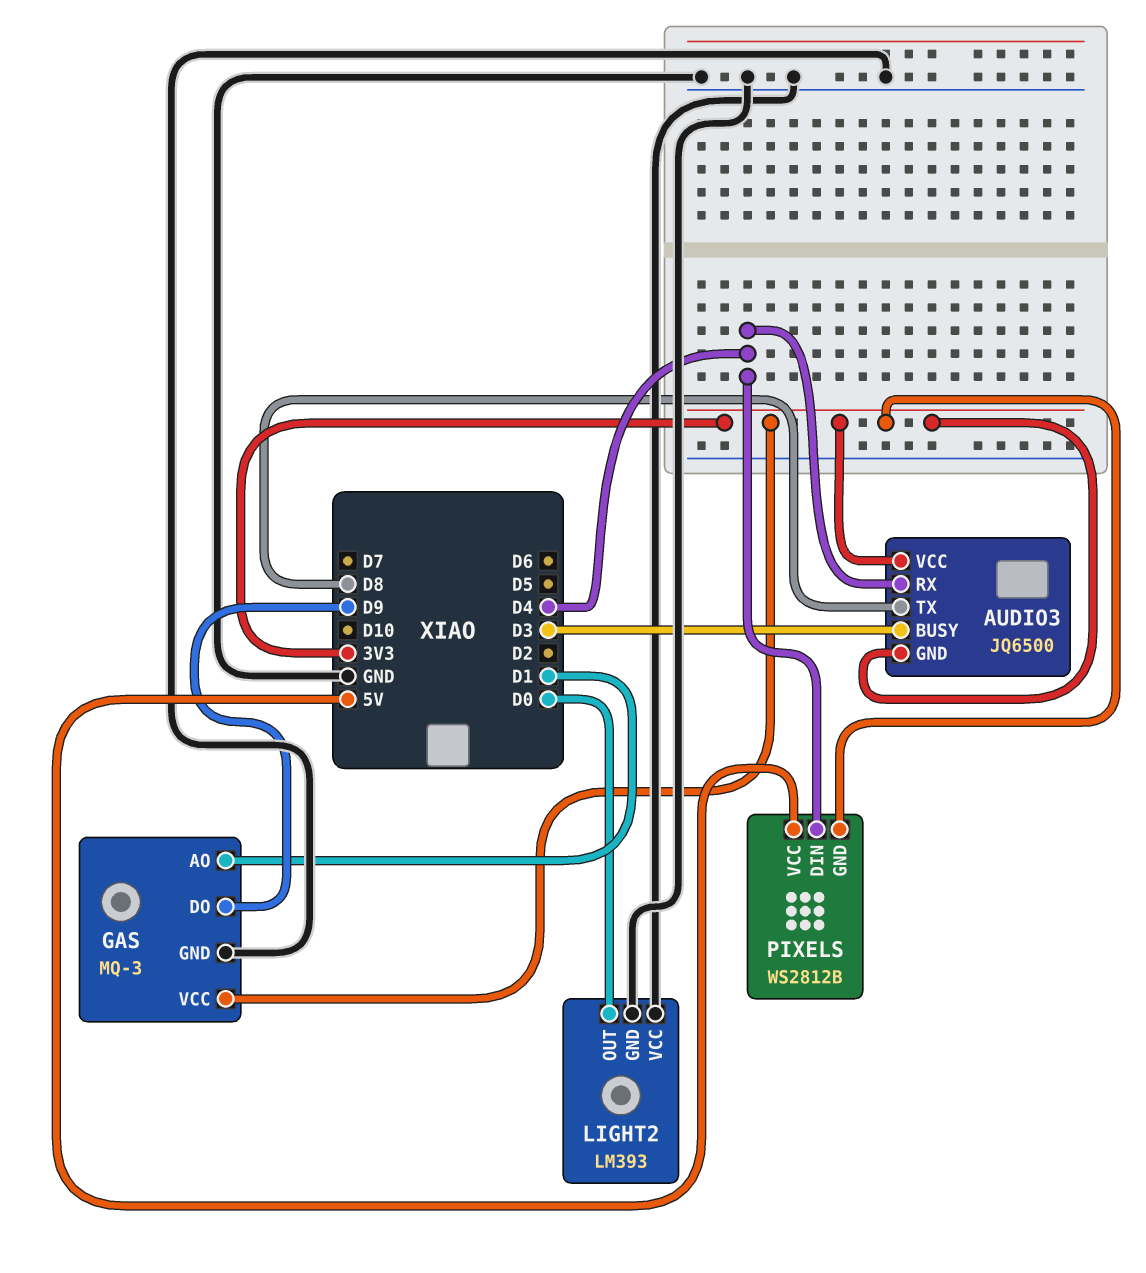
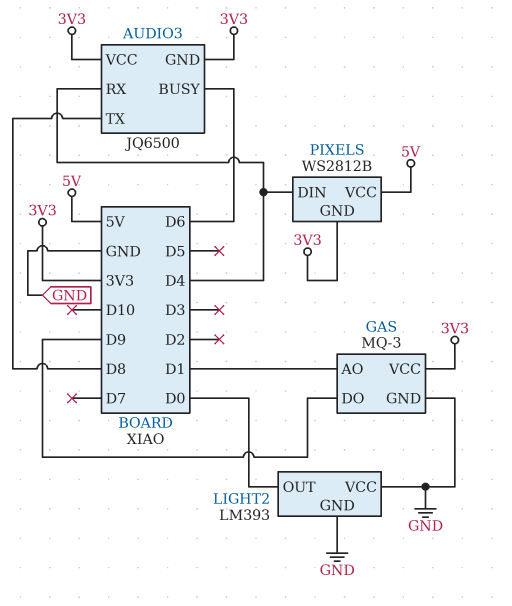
AUDIO3 pin BUSY: D3 -> D6

